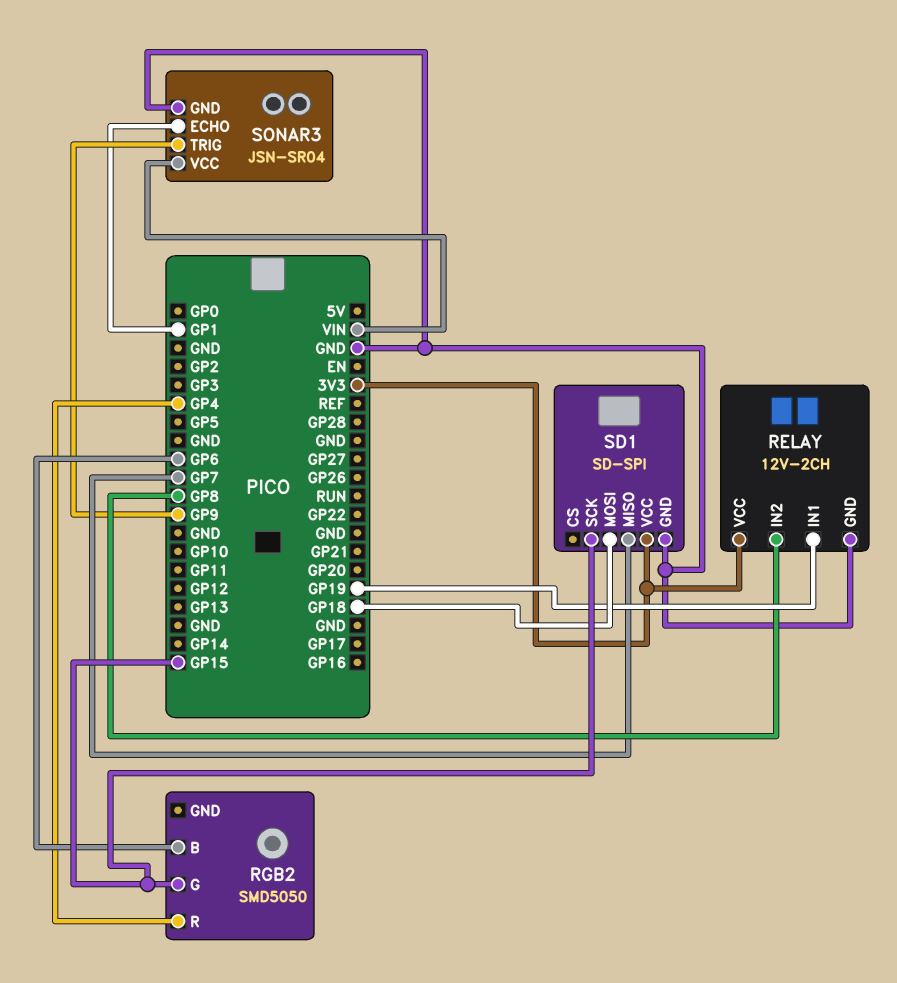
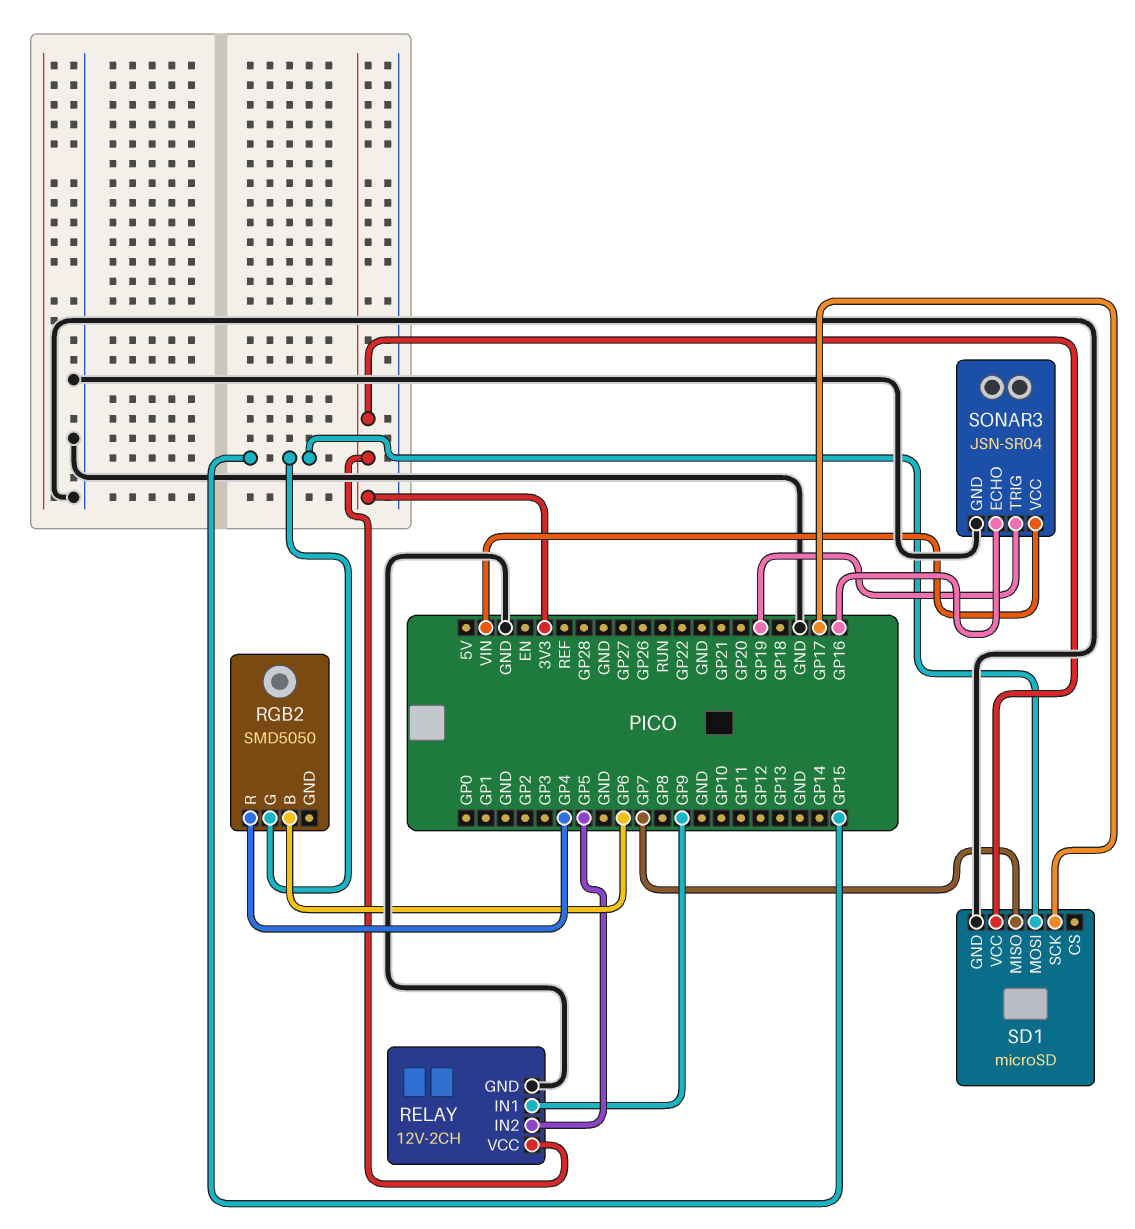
RELAY pin IN1: GP19 -> GP9
RELAY pin IN2: GP8 -> GP5
SD1: SD-SPI -> microSD
SD1 pin MOSI: GP18 -> GP15
SD1 pin SCK: GP15 -> GP17
SONAR3 pin ECHO: GP1 -> GP16
SONAR3 pin TRIG: GP9 -> GP19

